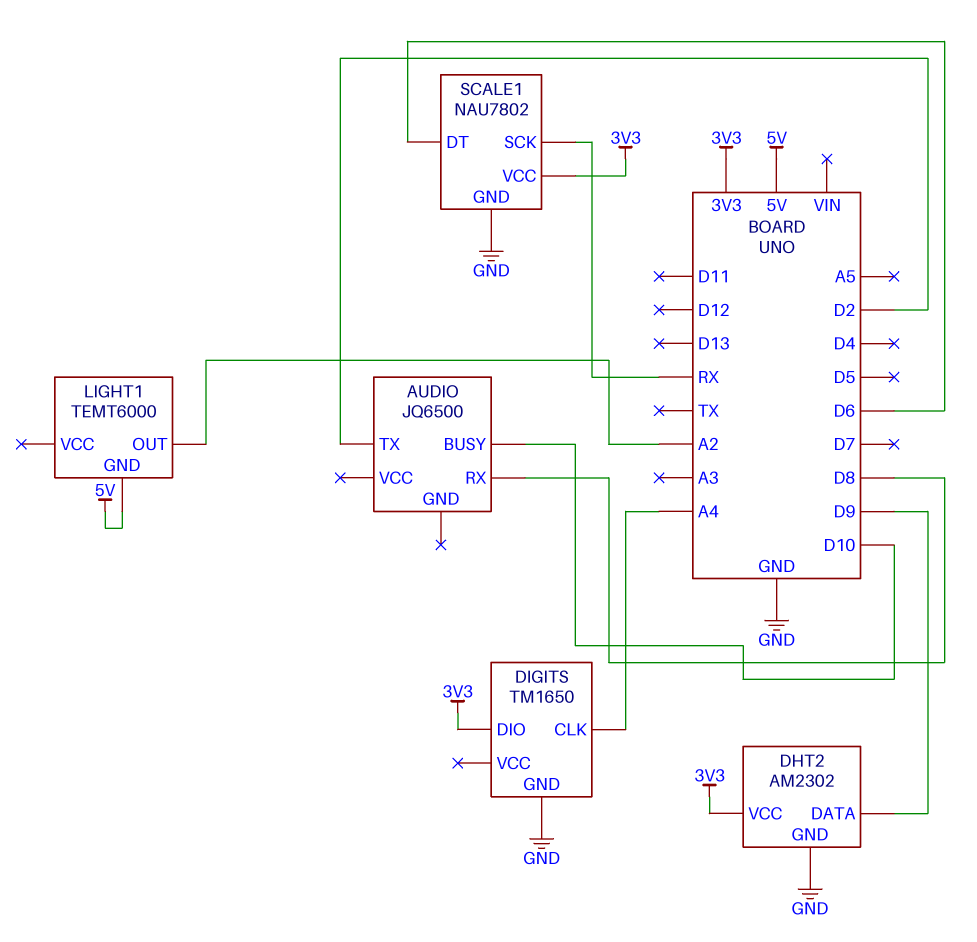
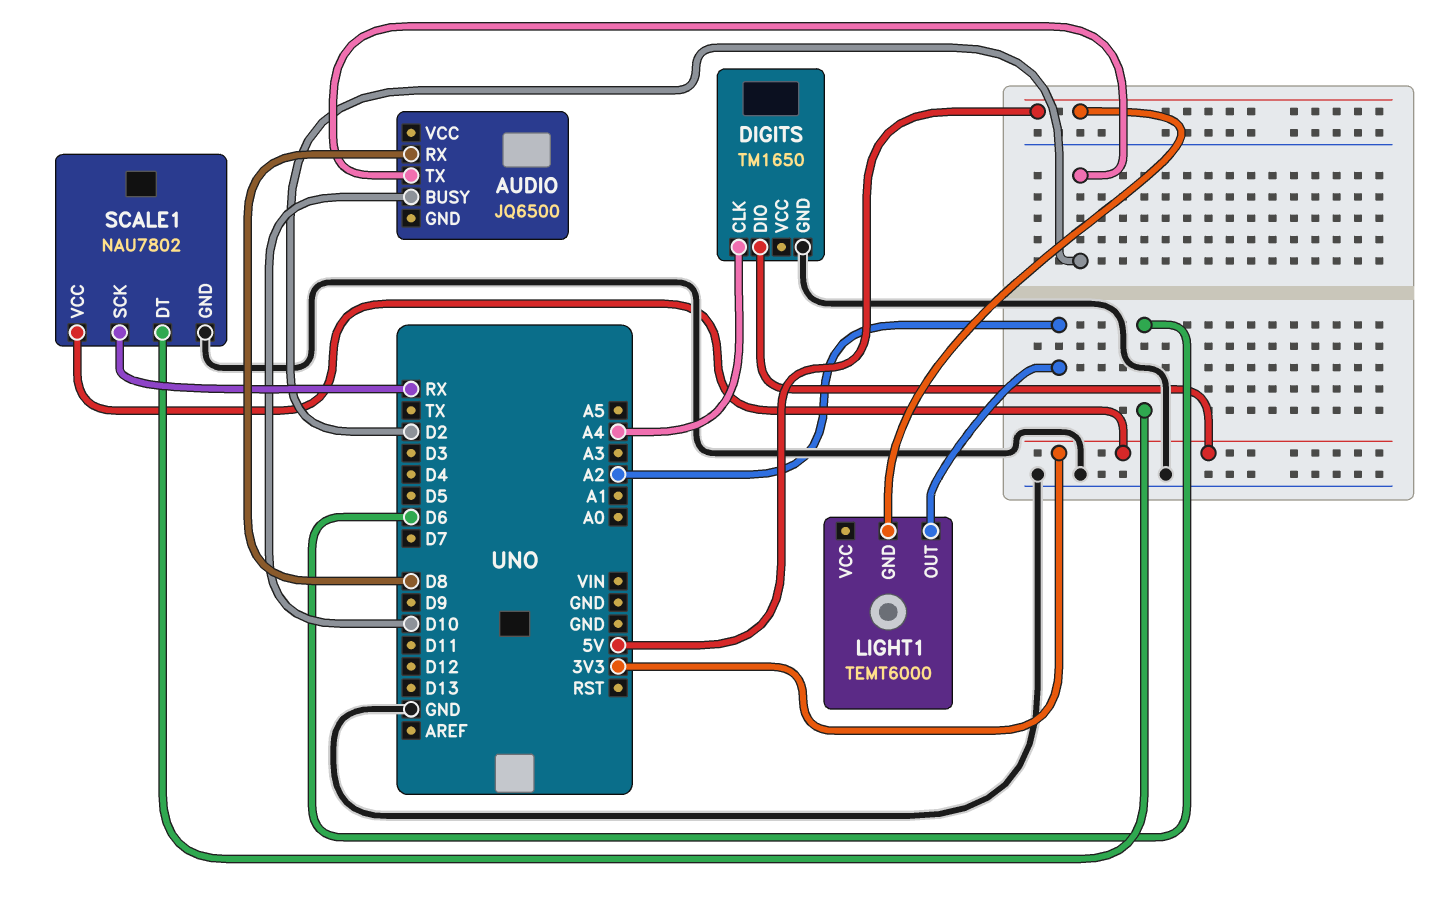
DHT2: AM2302 -> none
DHT2 pin DATA: D9 -> none
DHT2 pin GND: GND -> none
DHT2 pin VCC: 3V3 -> none

